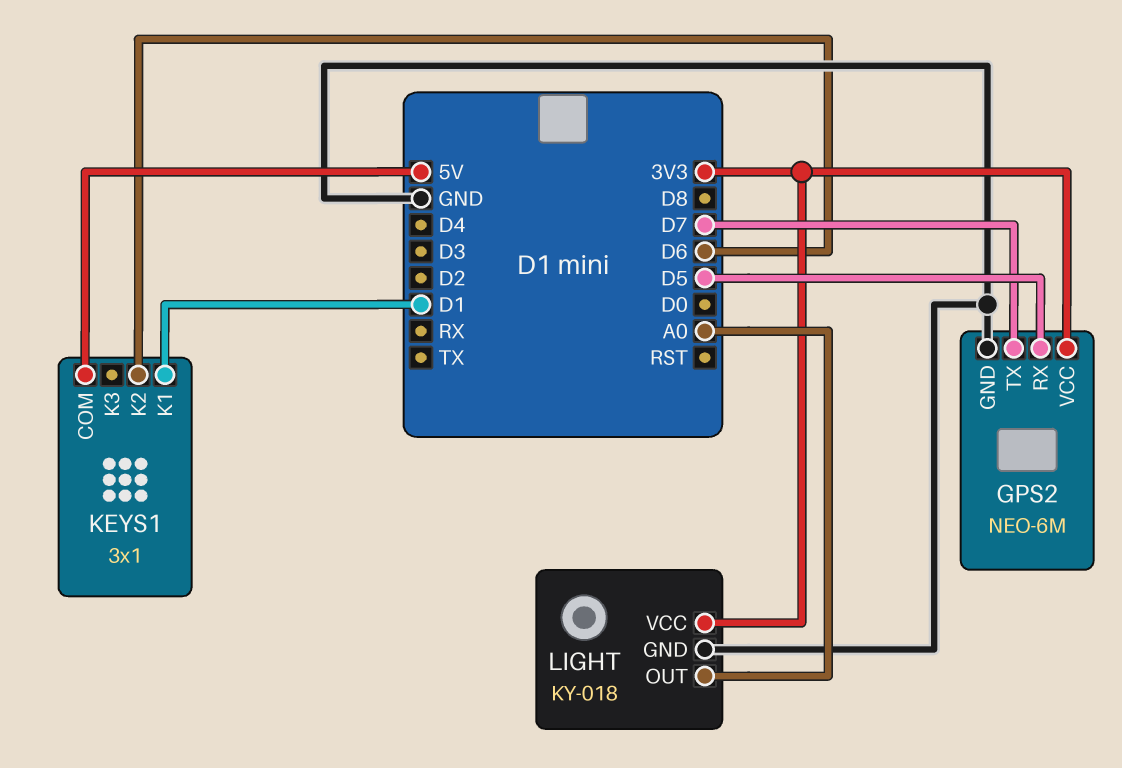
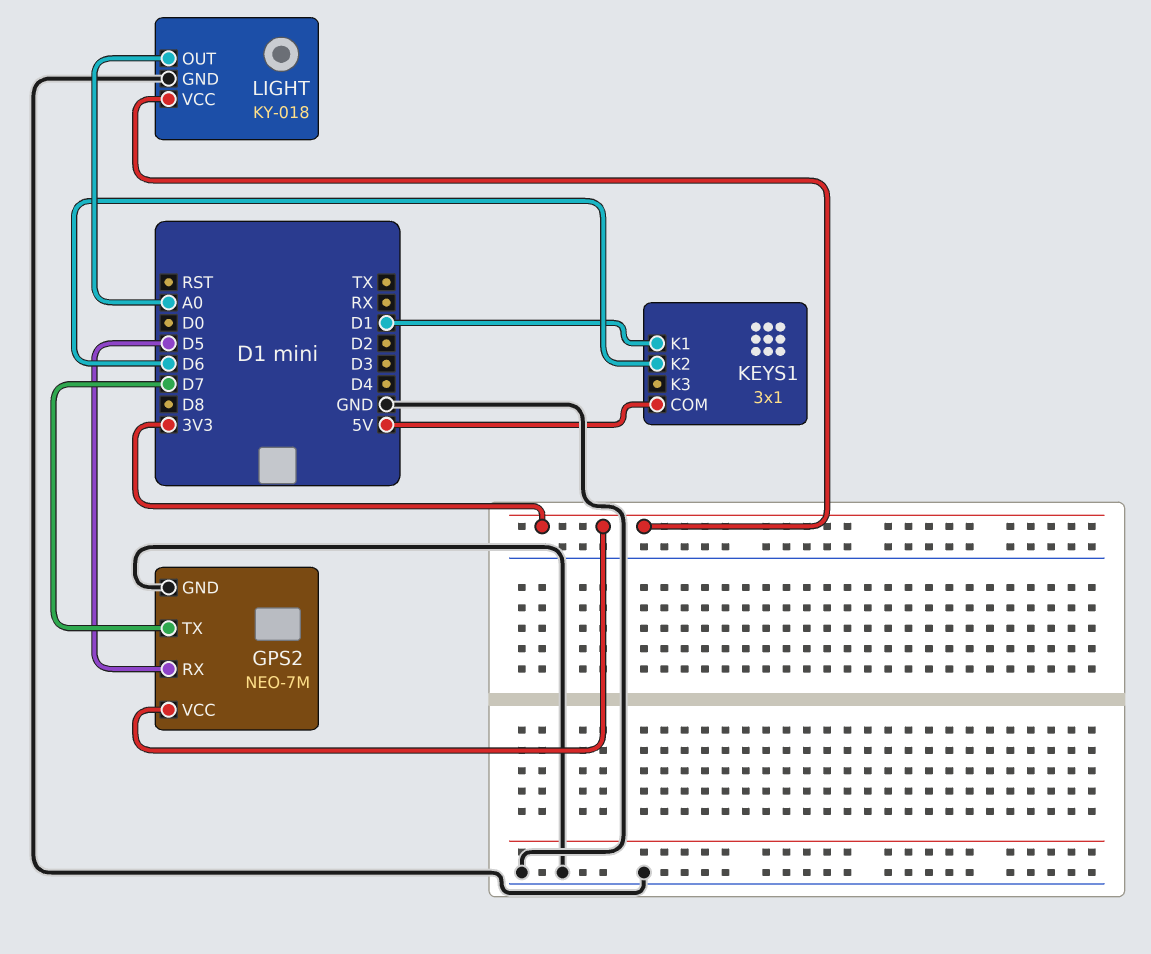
GPS2: NEO-6M -> NEO-7M

